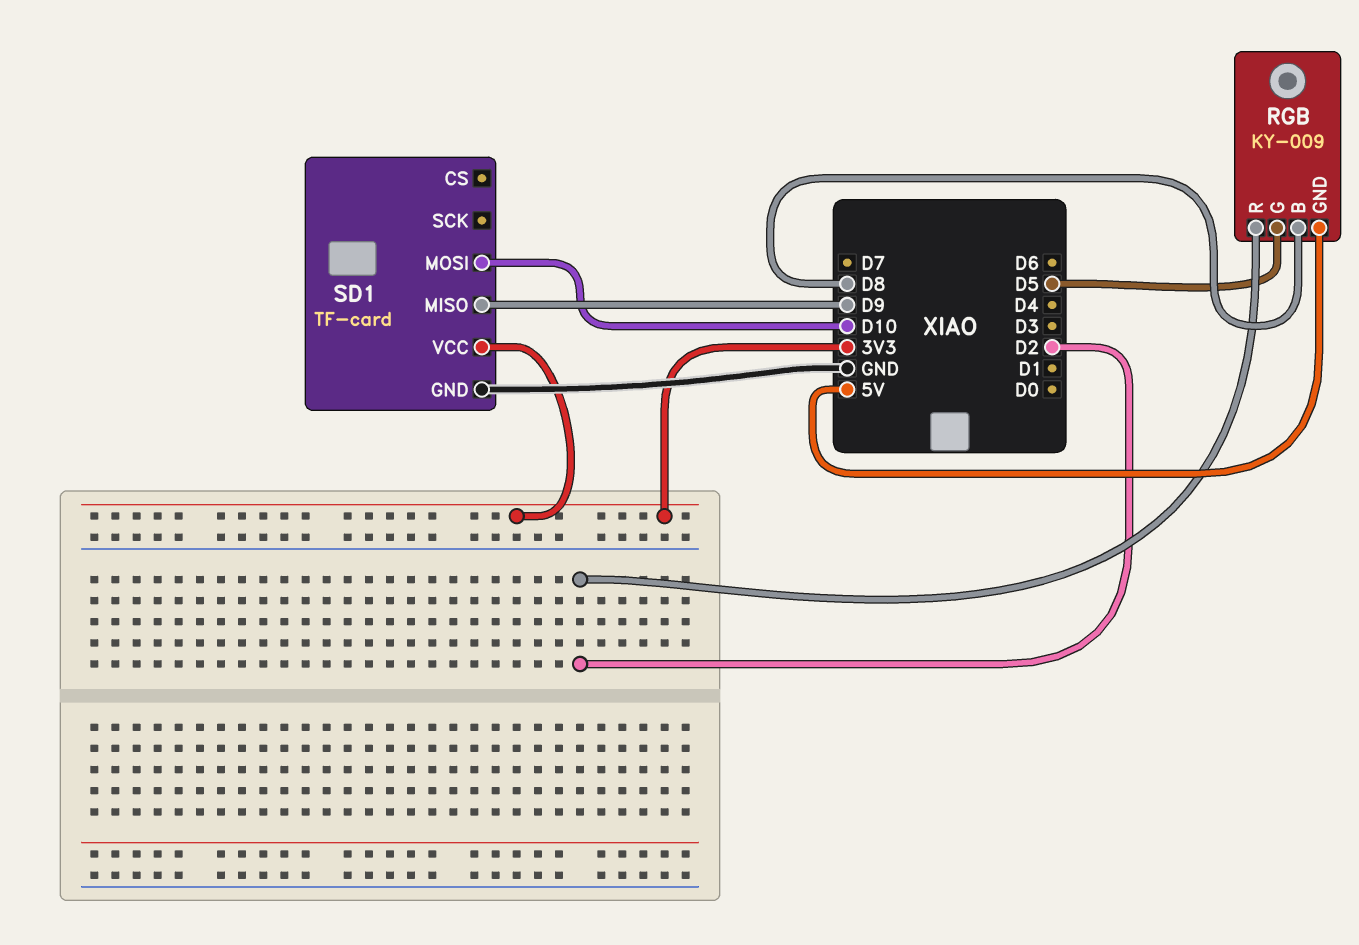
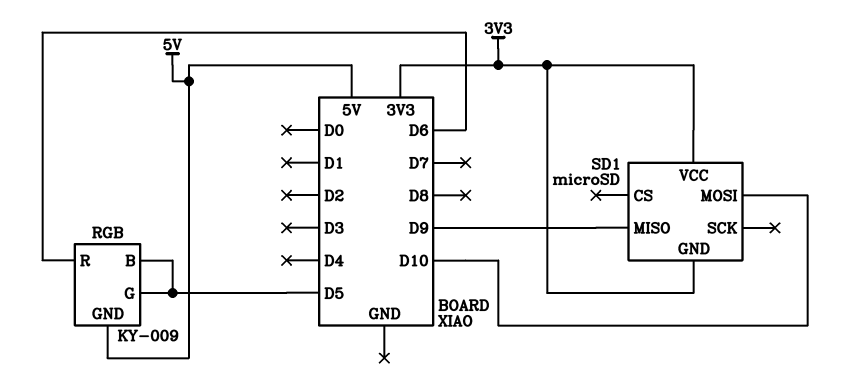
RGB pin B: D8 -> D5
RGB pin R: D2 -> D6
SD1: TF-card -> microSD
SD1 pin GND: GND -> 3V3

